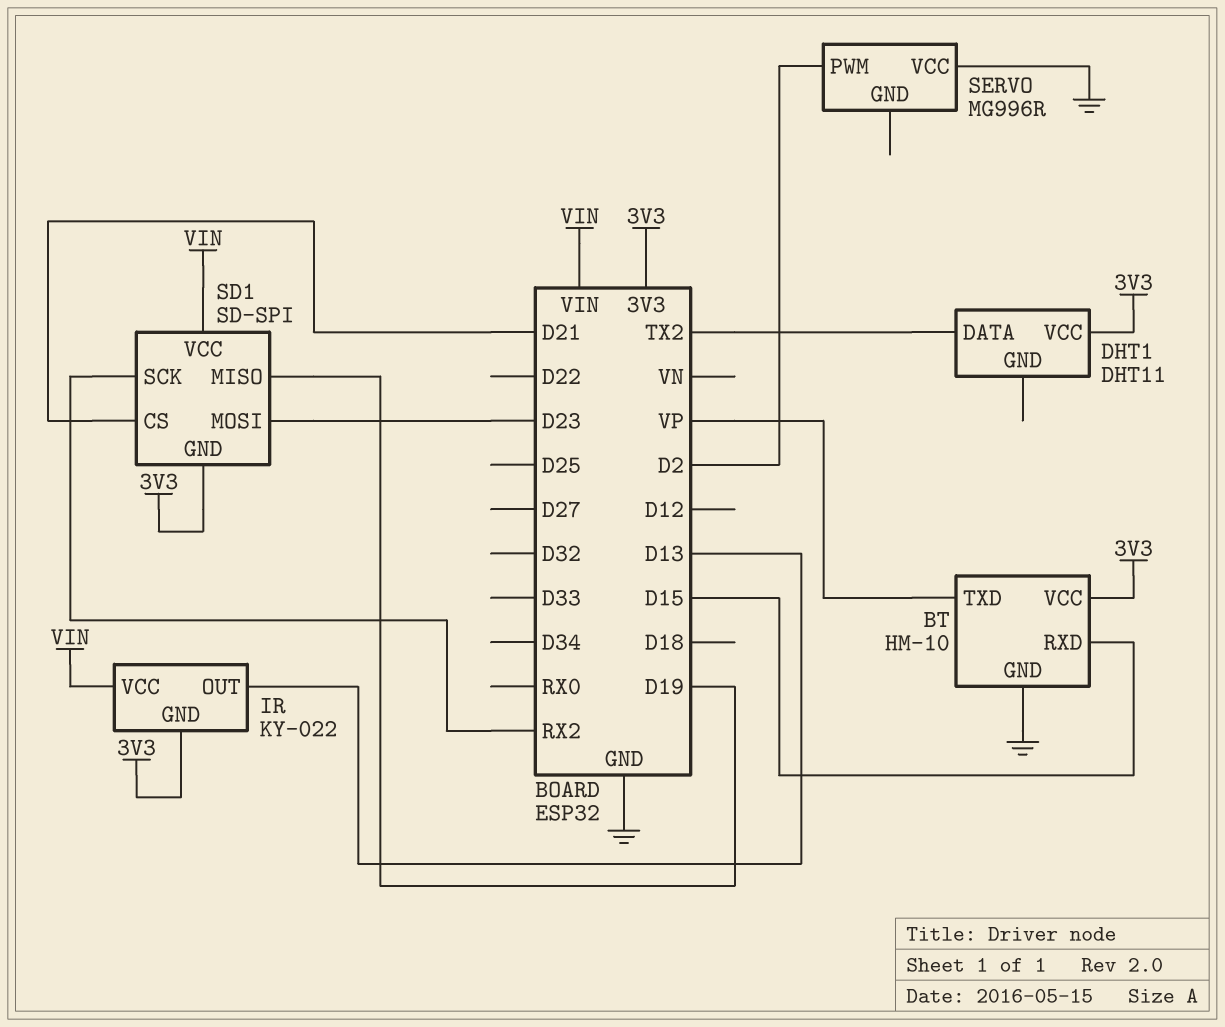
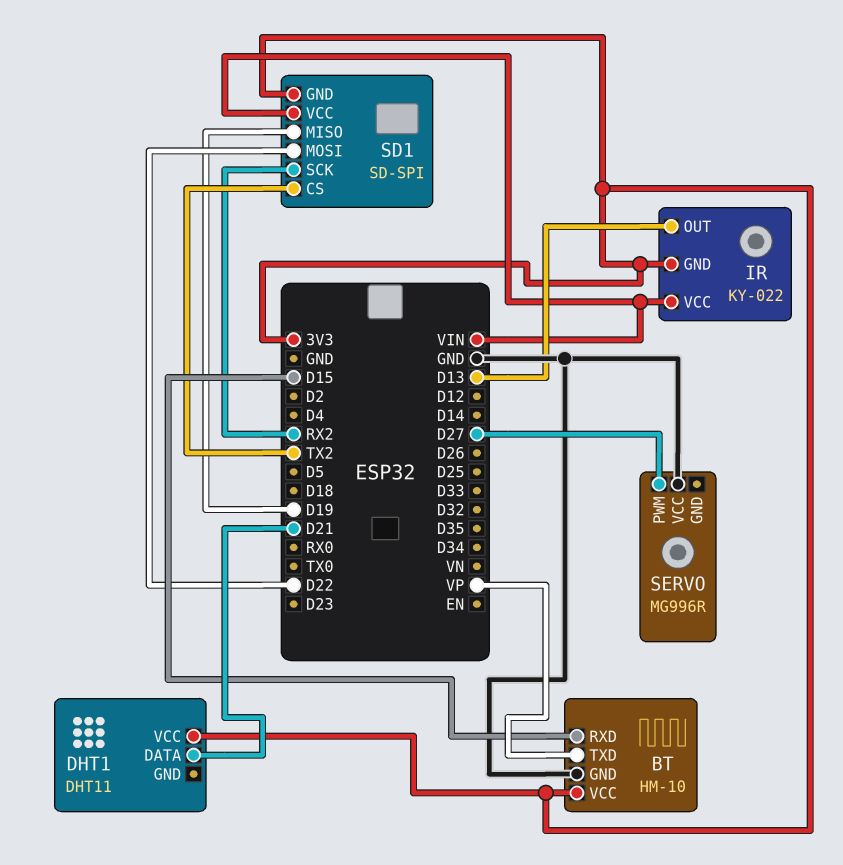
DHT1 pin DATA: TX2 -> D21
SD1 pin CS: D21 -> TX2
SD1 pin MOSI: D23 -> D22
SERVO pin PWM: D2 -> D27

